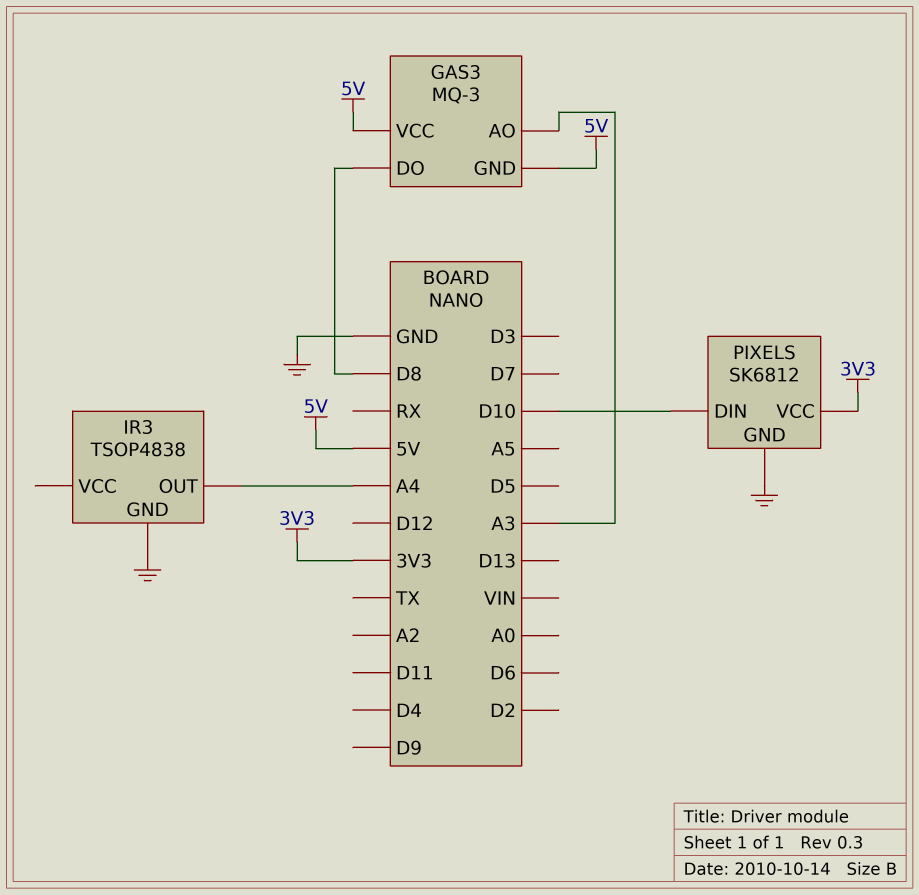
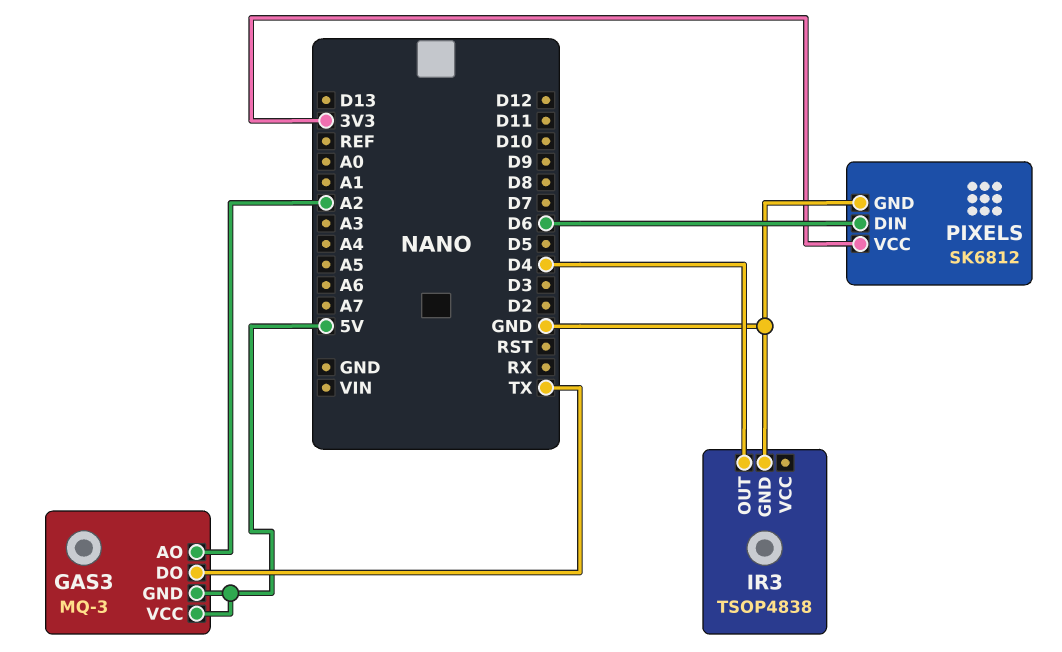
GAS3 pin AO: A3 -> A2
GAS3 pin DO: D8 -> TX
IR3 pin OUT: A4 -> D4
PIXELS pin DIN: D10 -> D6

